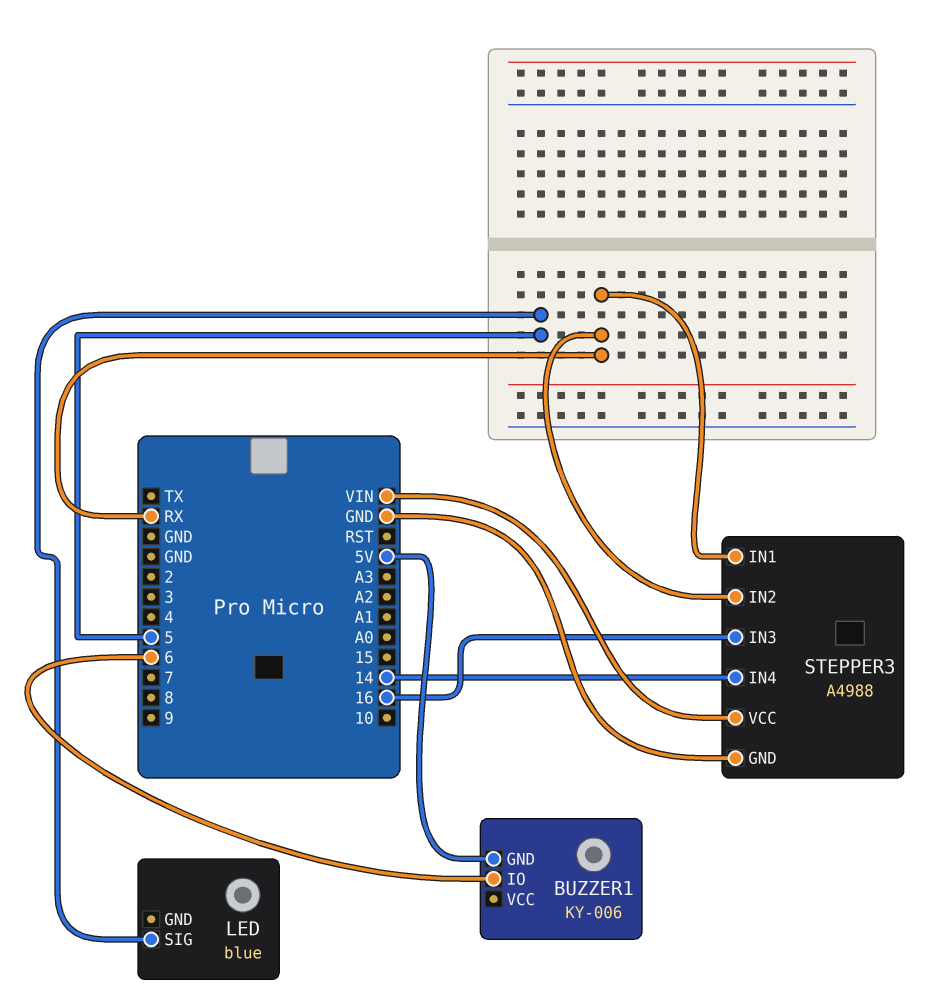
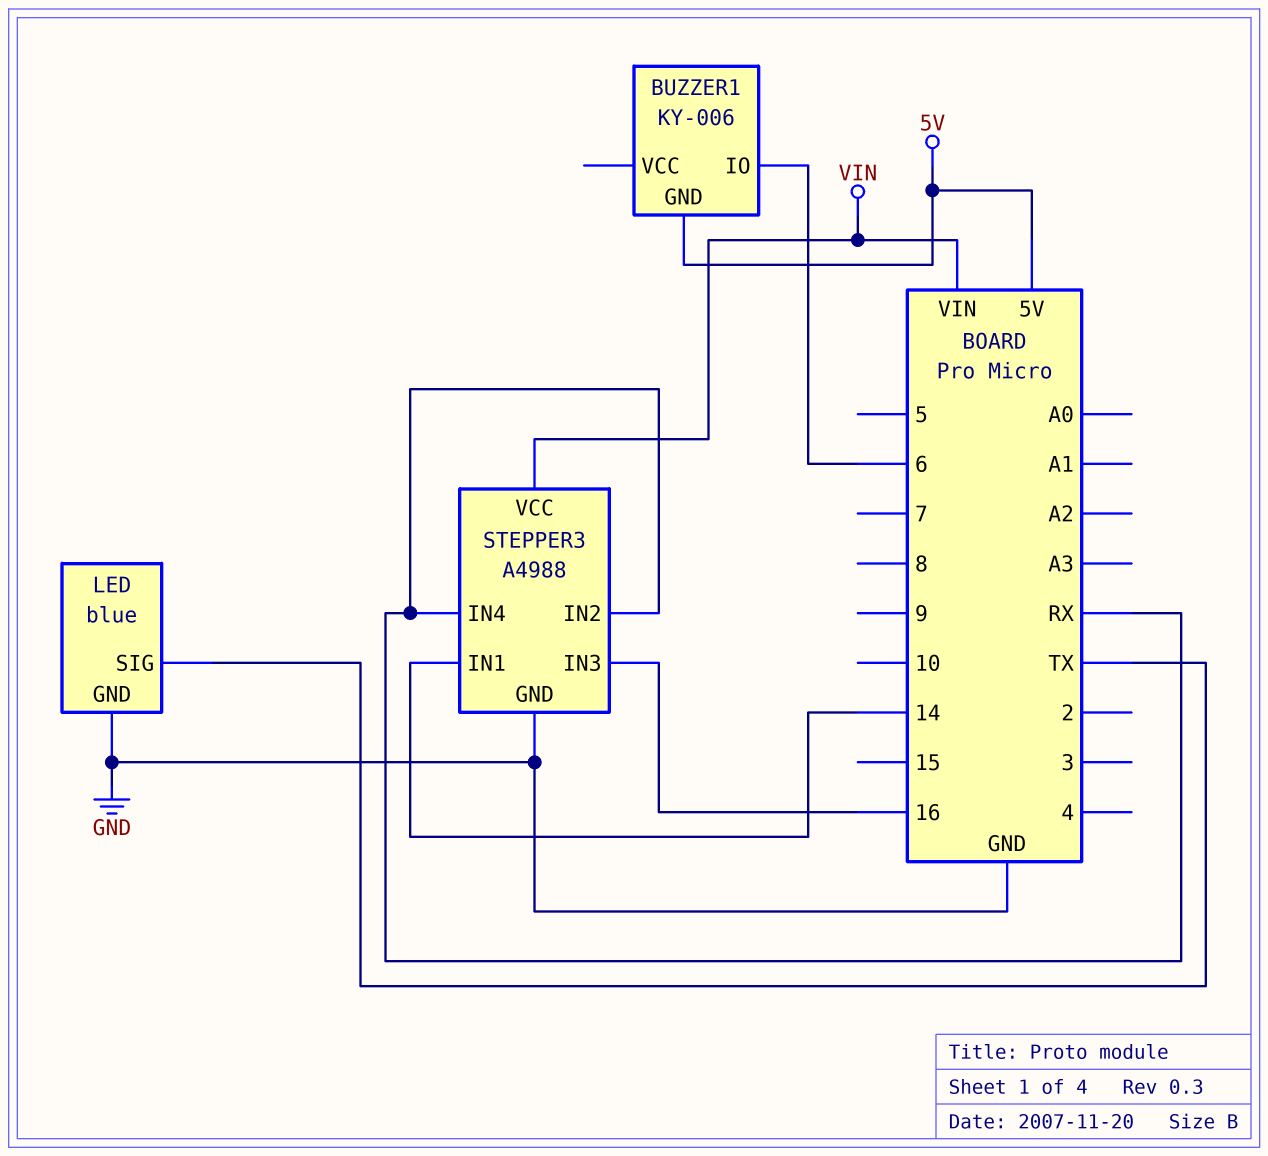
LED pin GND: none -> GND
LED pin SIG: 5 -> TX
STEPPER3 pin IN1: RX -> 14
STEPPER3 pin IN4: 14 -> RX

